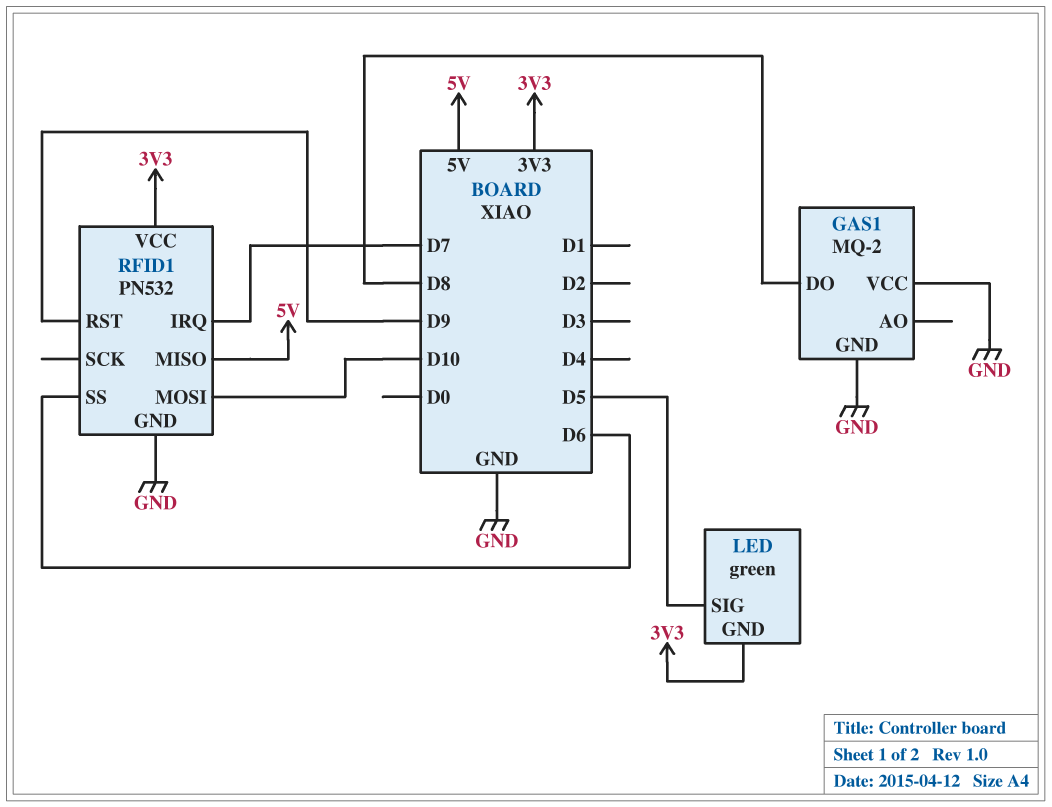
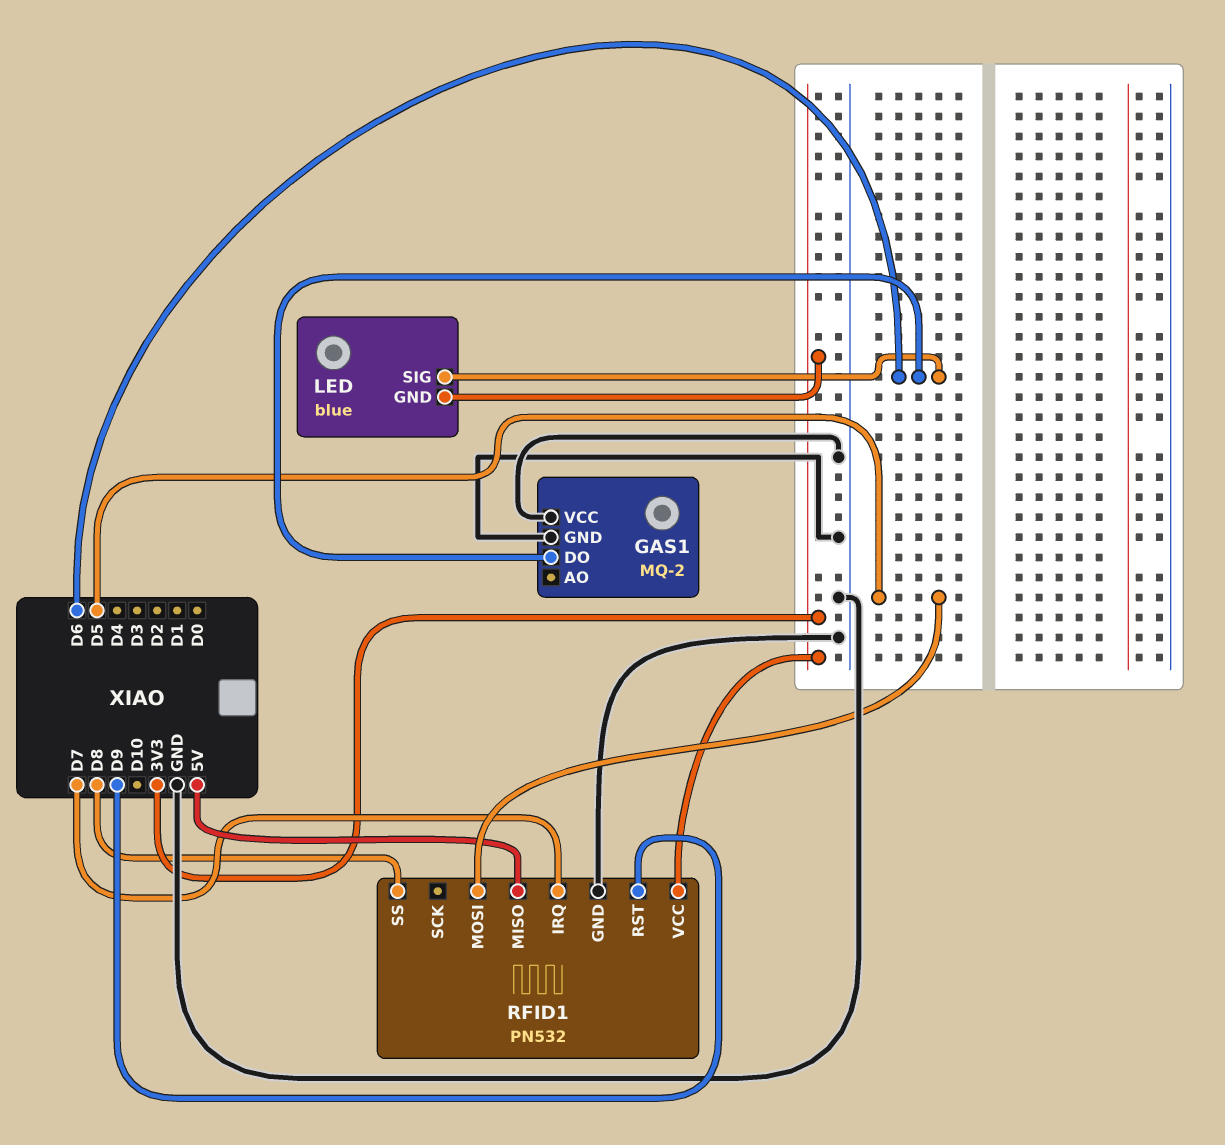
GAS1 pin DO: D8 -> D6
LED: green -> blue
LED pin SIG: D5 -> D6
RFID1 pin MOSI: D10 -> D5
RFID1 pin SS: D6 -> D8

